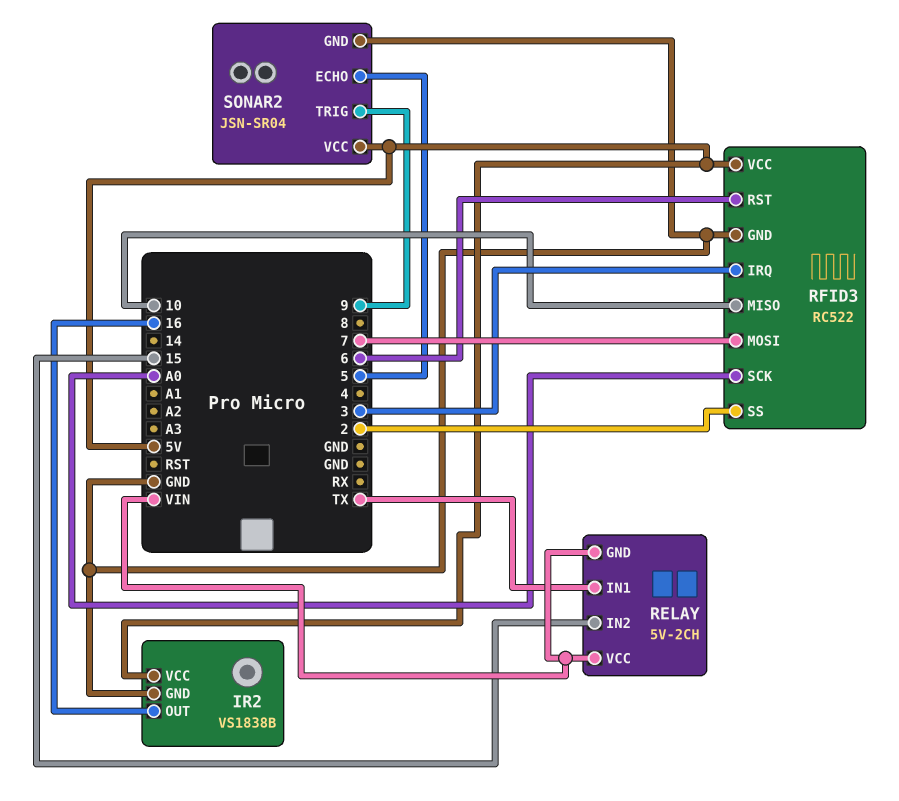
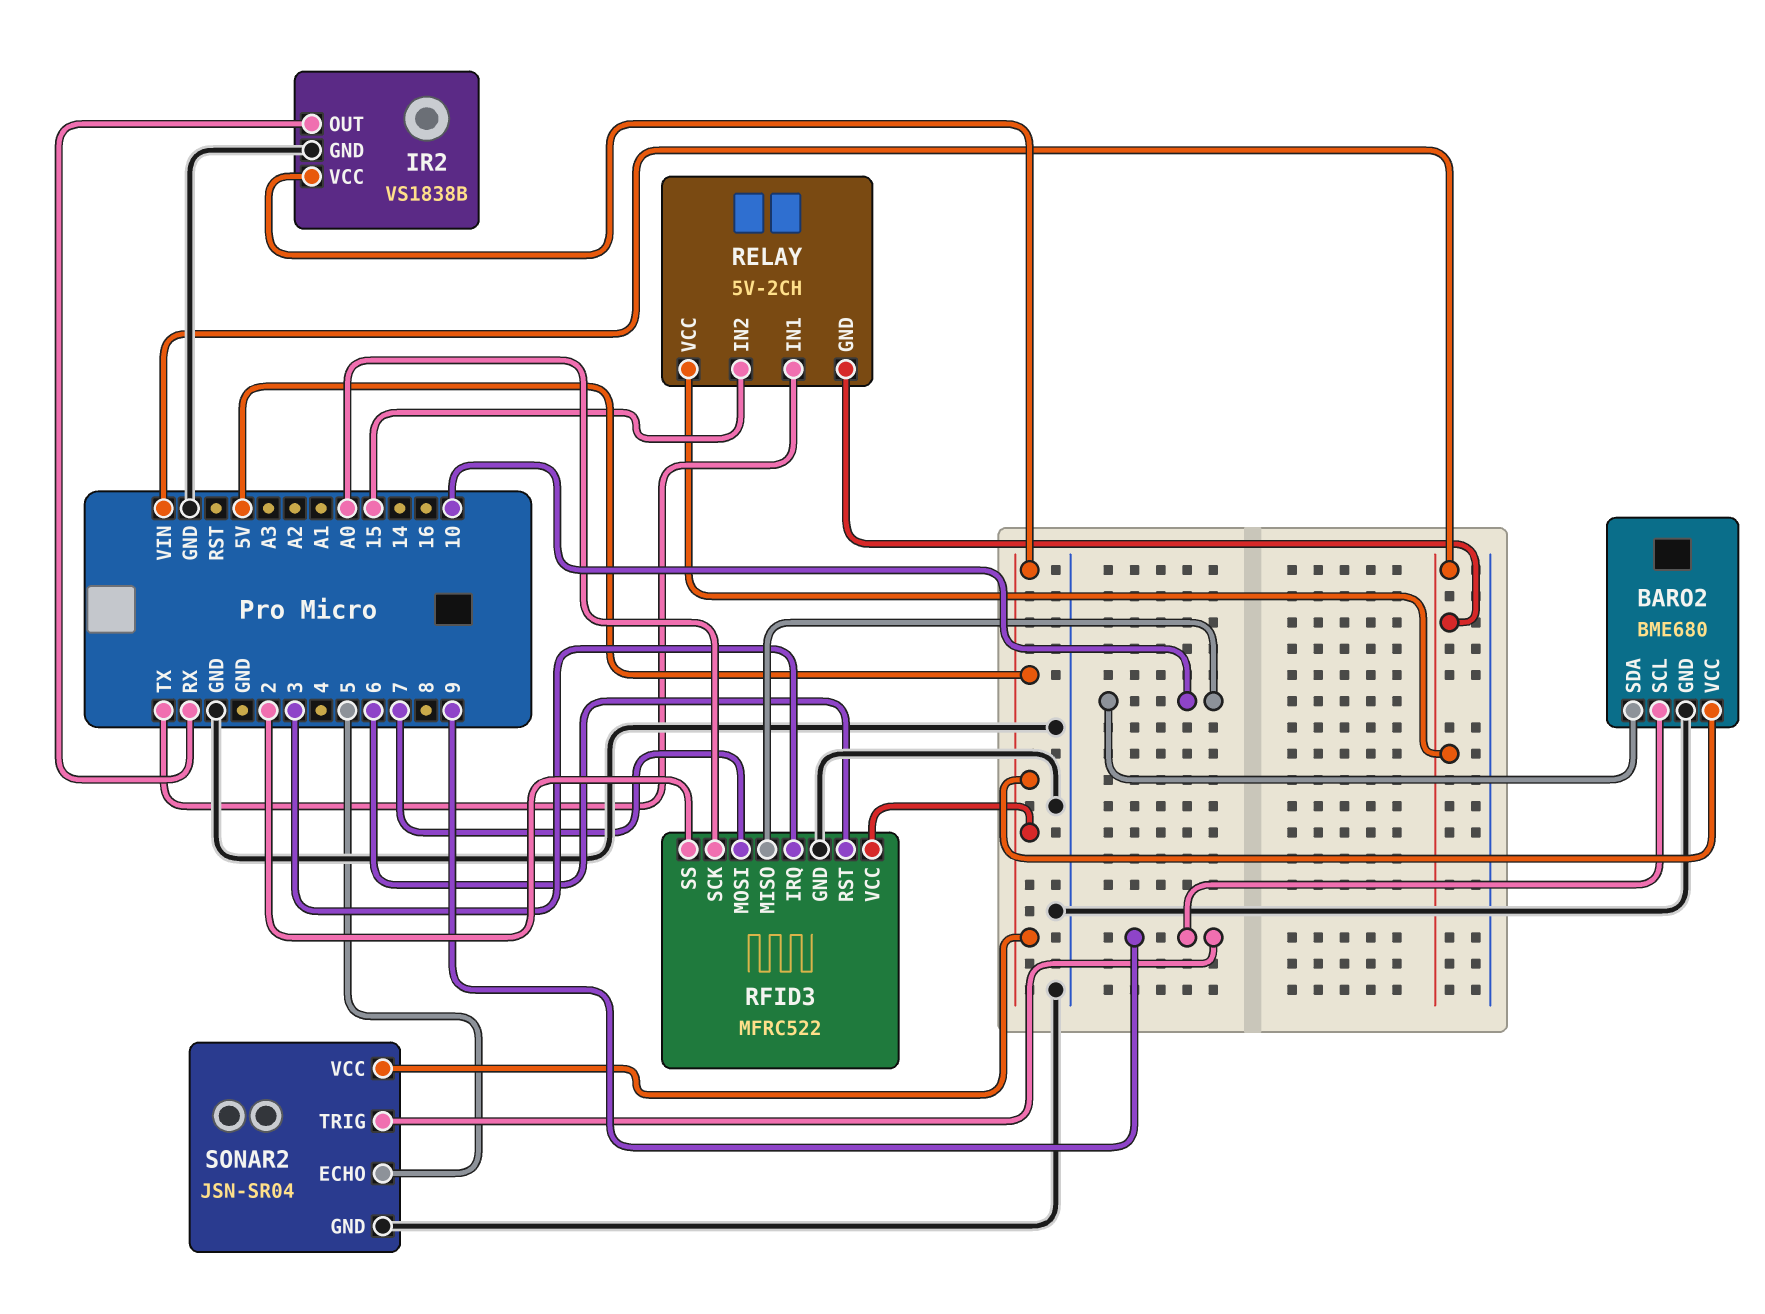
BARO2: none -> BME680
BARO2 pin GND: none -> GND
BARO2 pin SCL: none -> 9
BARO2 pin SDA: none -> 10
BARO2 pin VCC: none -> 5V
IR2 pin OUT: 16 -> RX
RFID3: RC522 -> MFRC522

